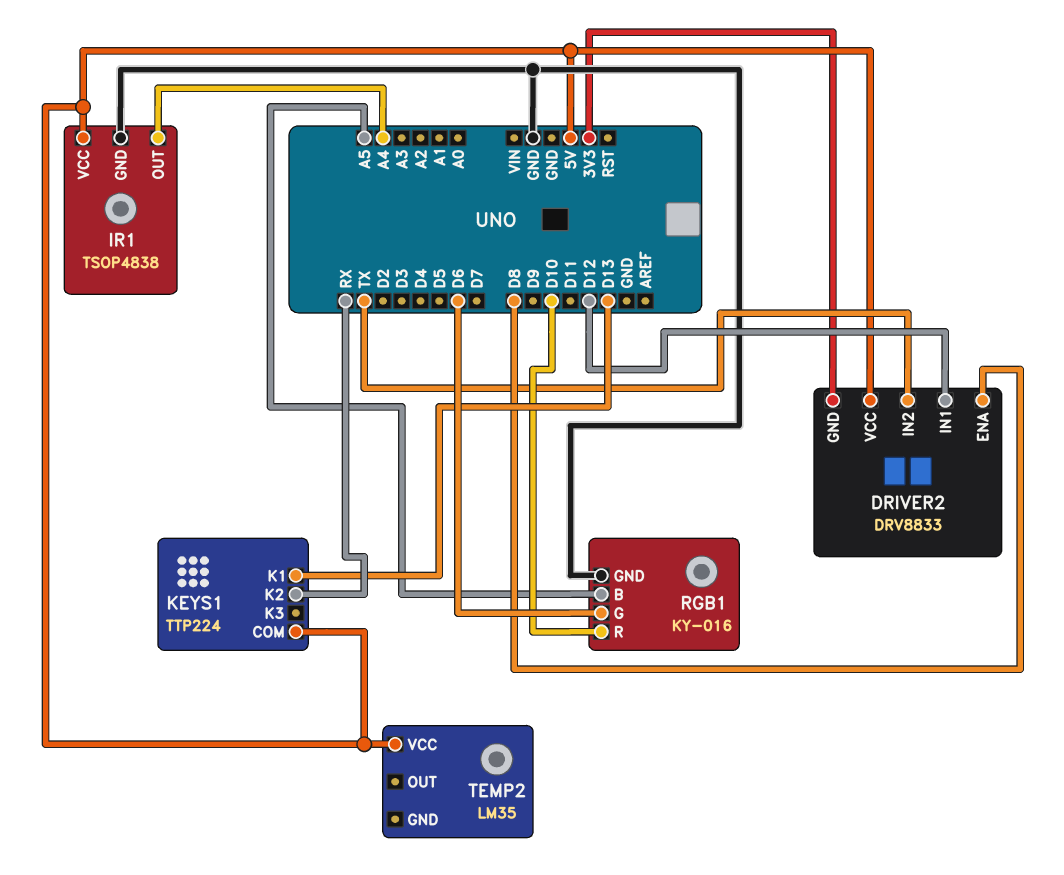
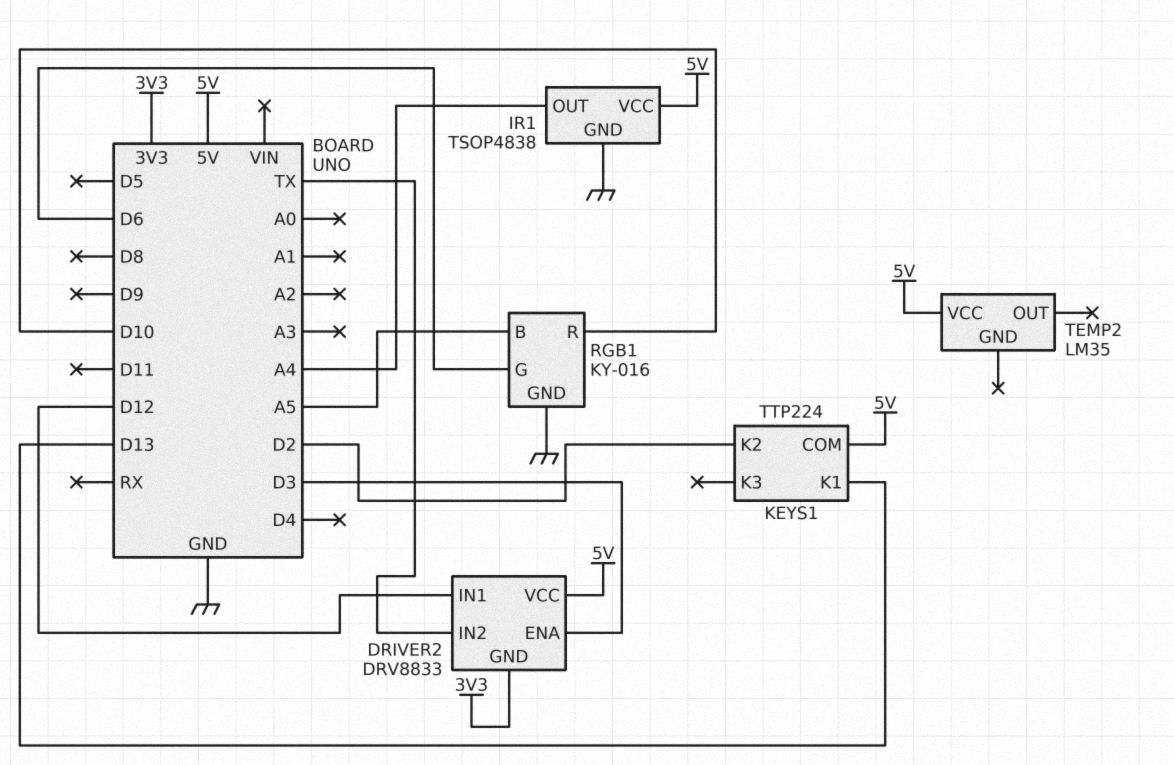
DRIVER2 pin ENA: D8 -> D3
KEYS1 pin K2: RX -> D2

